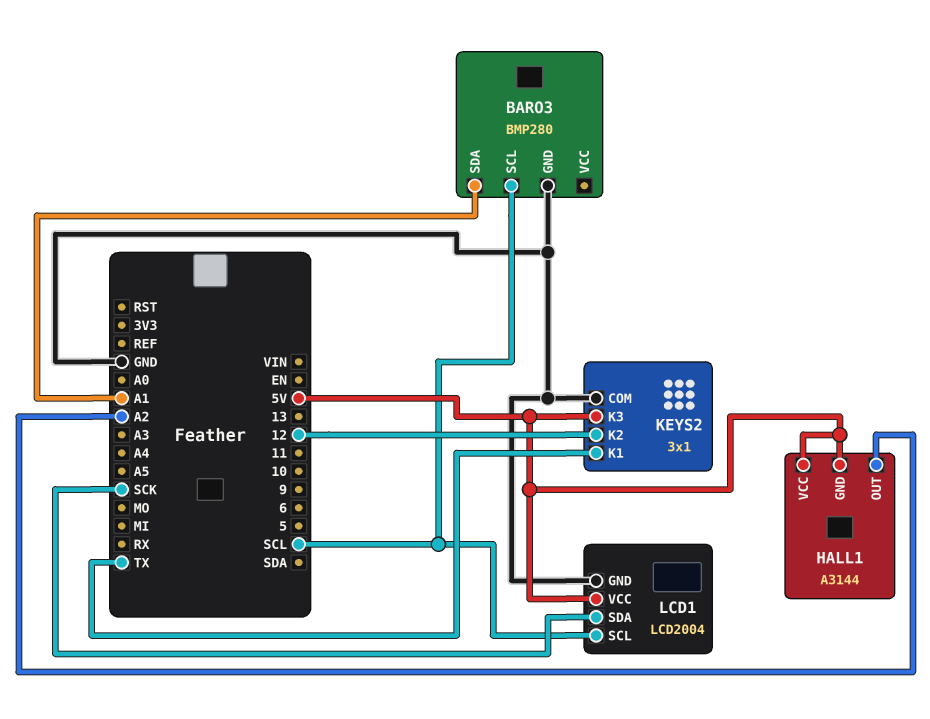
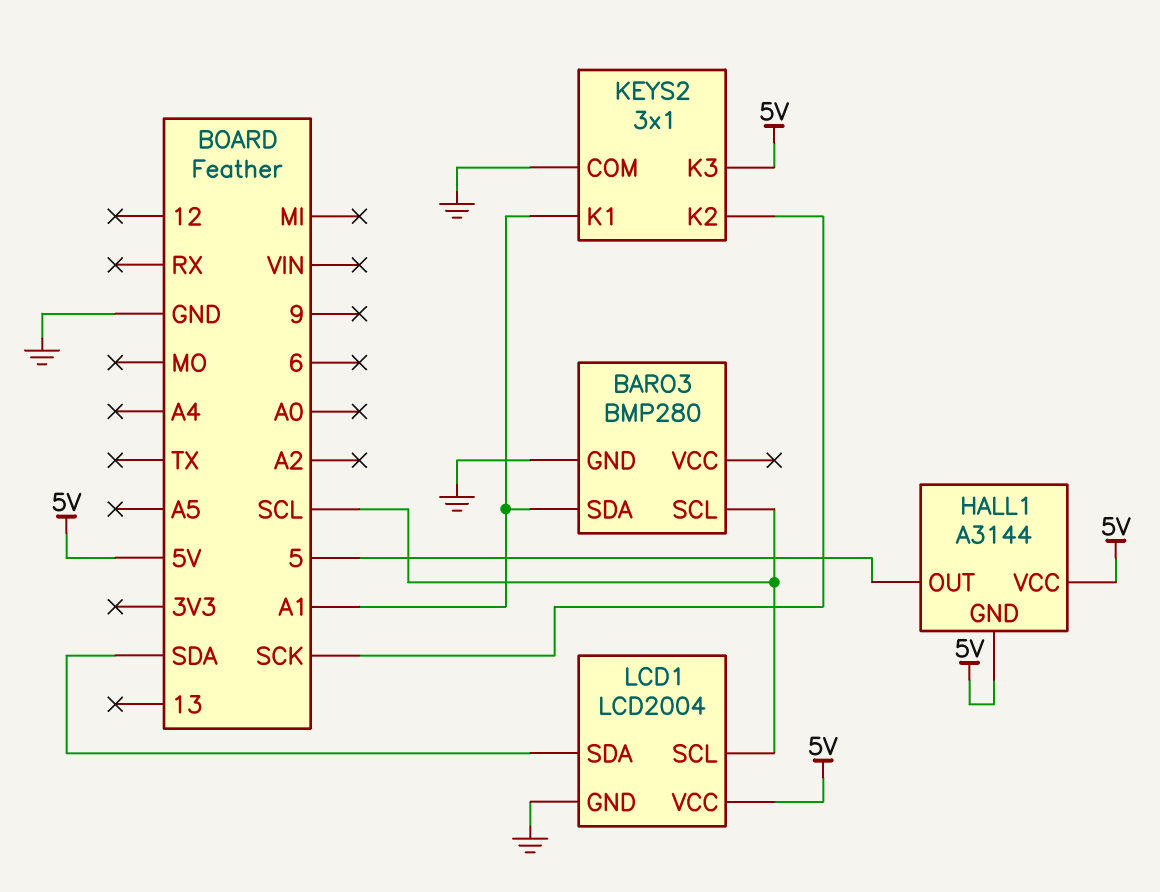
HALL1 pin OUT: A2 -> 5
KEYS2 pin K1: TX -> A1
KEYS2 pin K2: 12 -> SCK
LCD1 pin SDA: SCK -> SDA

